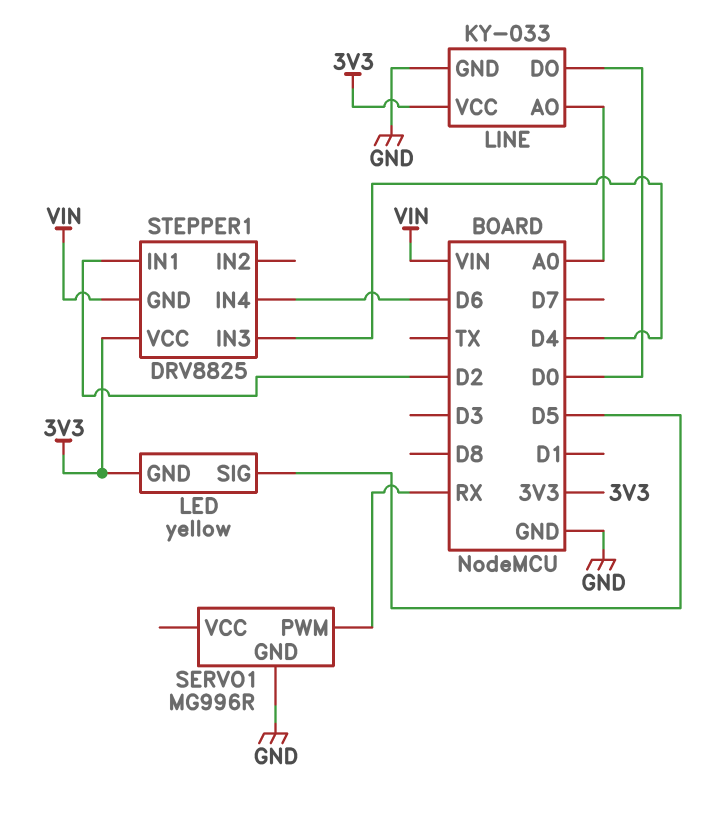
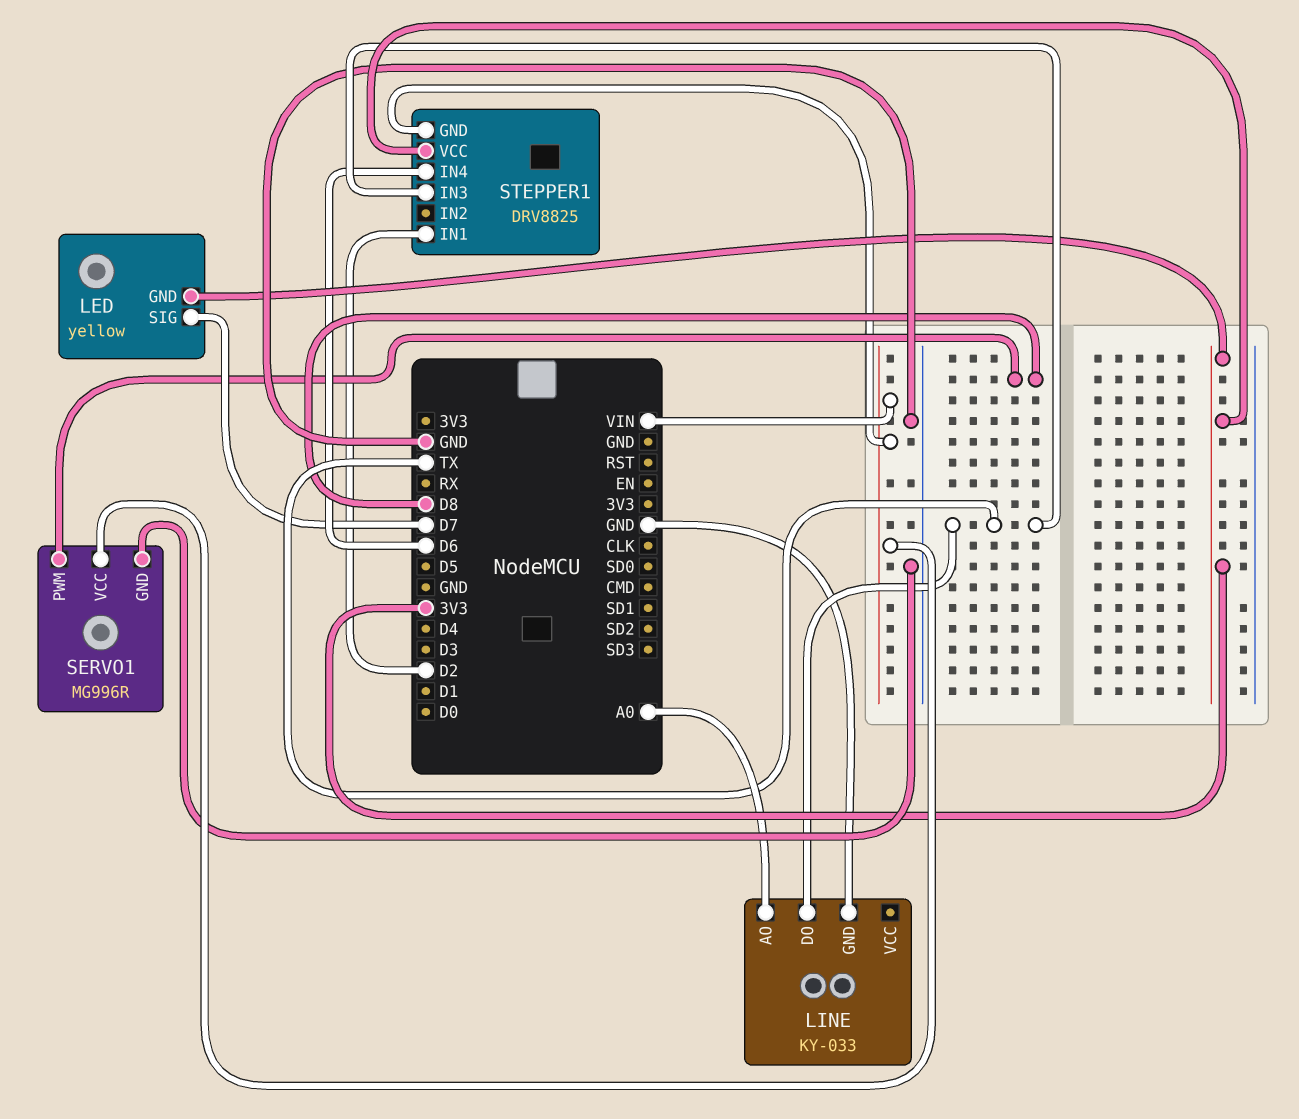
LED pin SIG: D5 -> D7
LINE pin DO: D0 -> TX
LINE pin VCC: 3V3 -> none
SERVO1 pin PWM: RX -> D8
SERVO1 pin VCC: none -> VIN
STEPPER1 pin IN3: D4 -> TX

